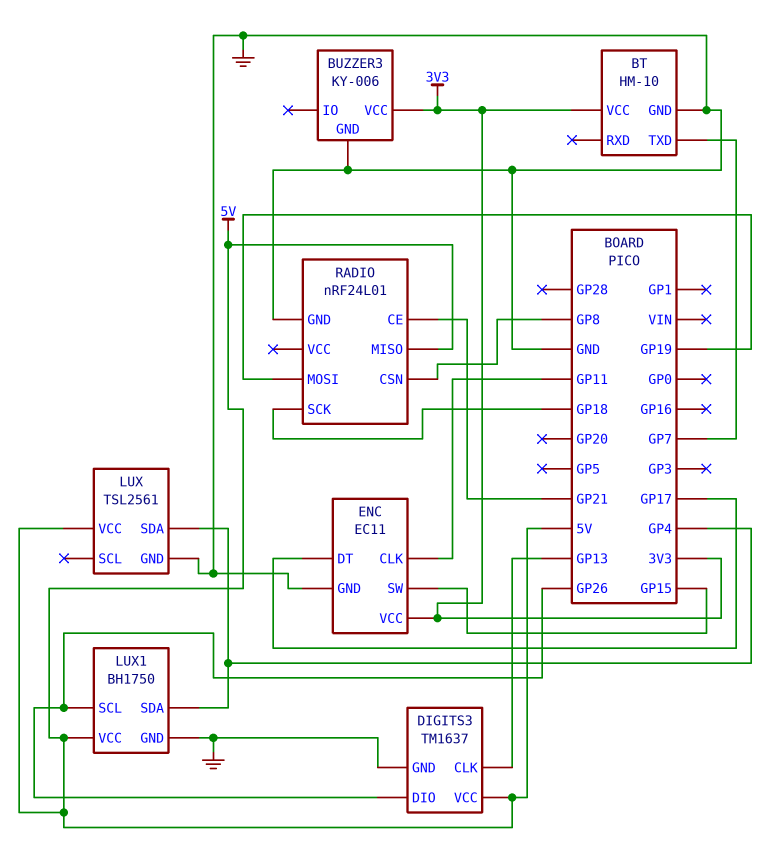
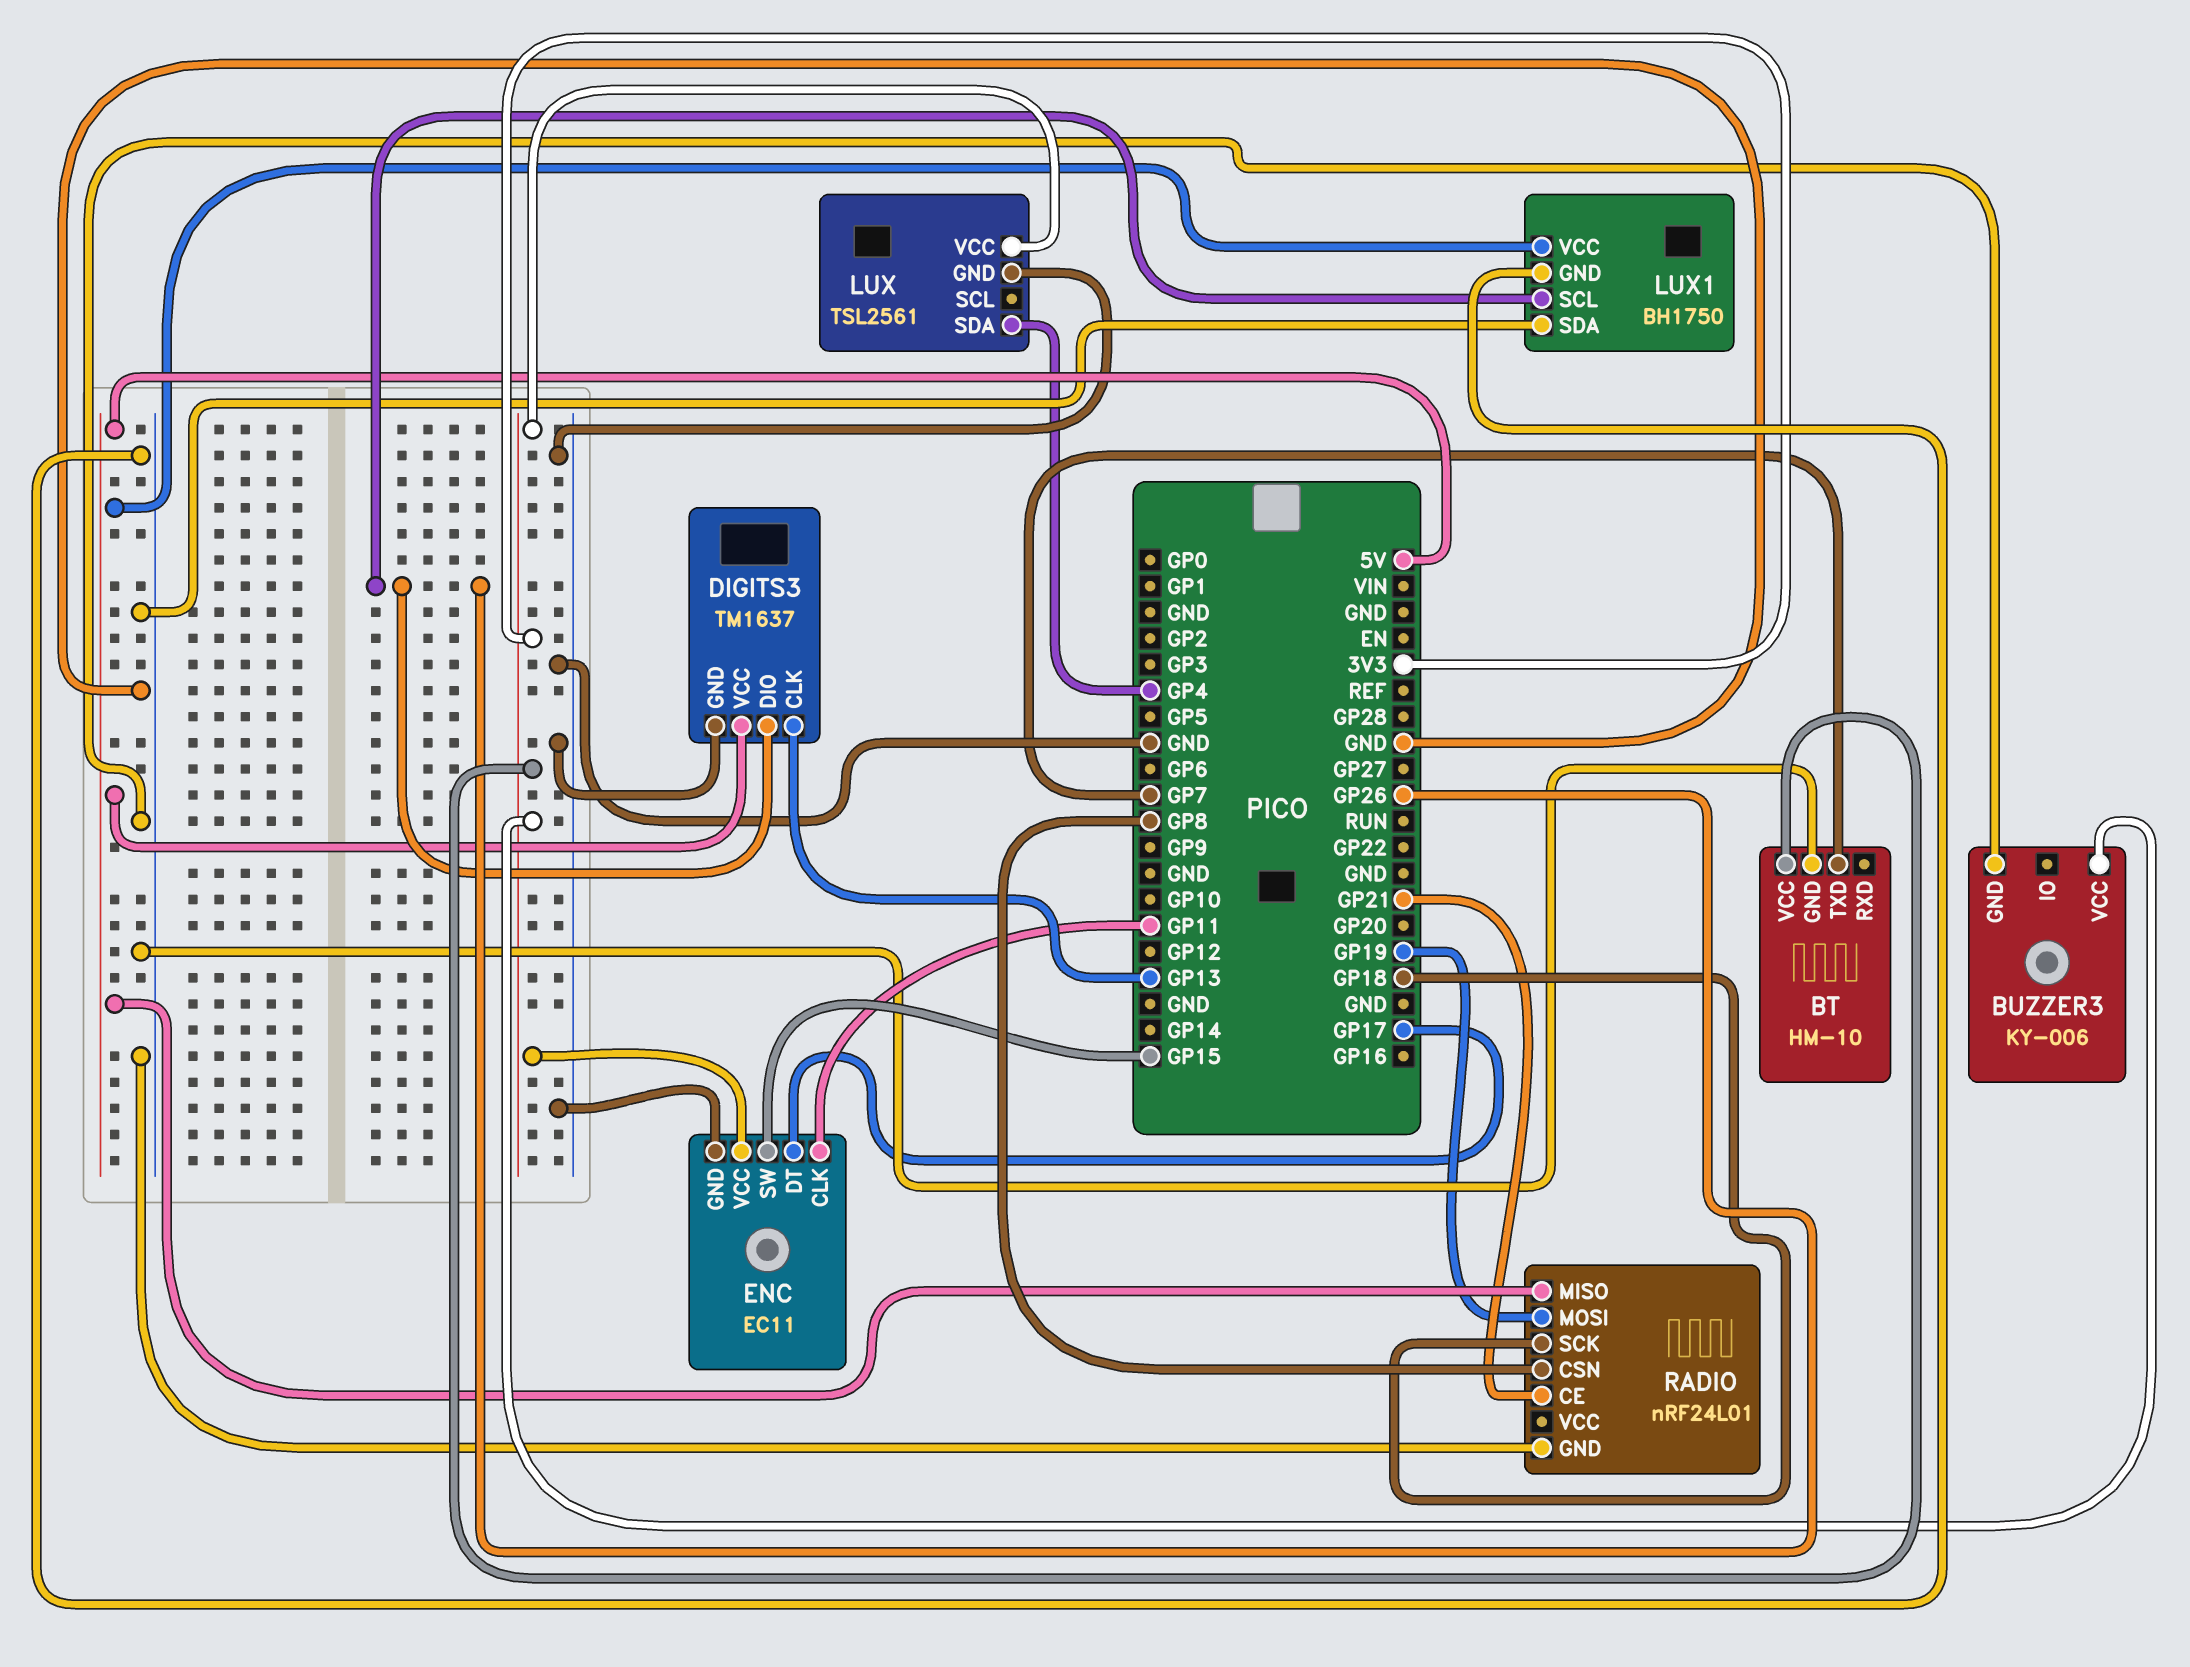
LUX pin VCC: 5V -> 3V3
LUX1 pin SDA: GP4 -> GND

